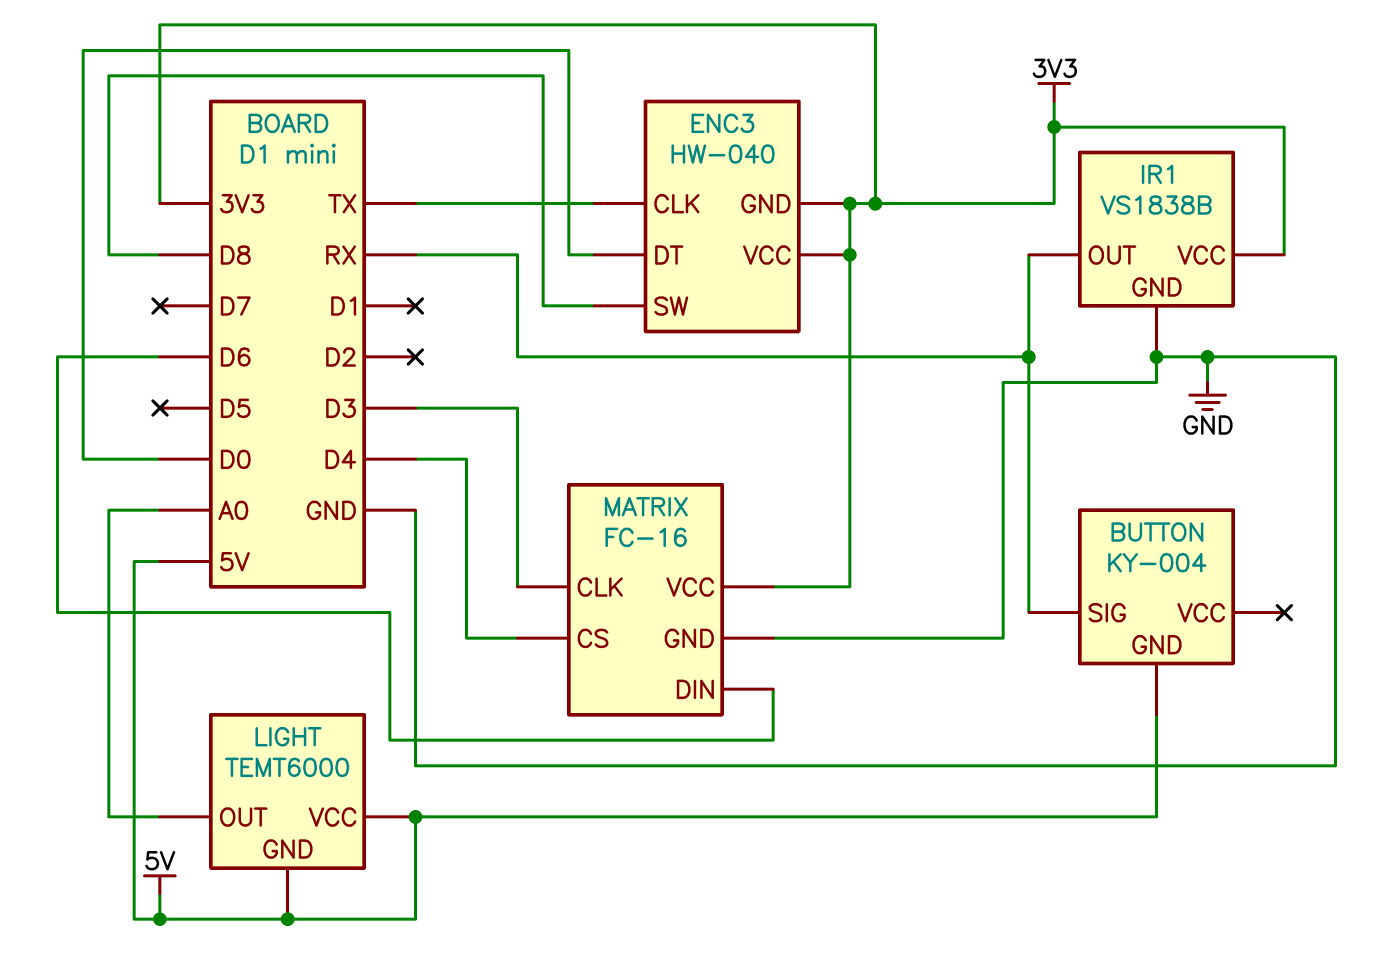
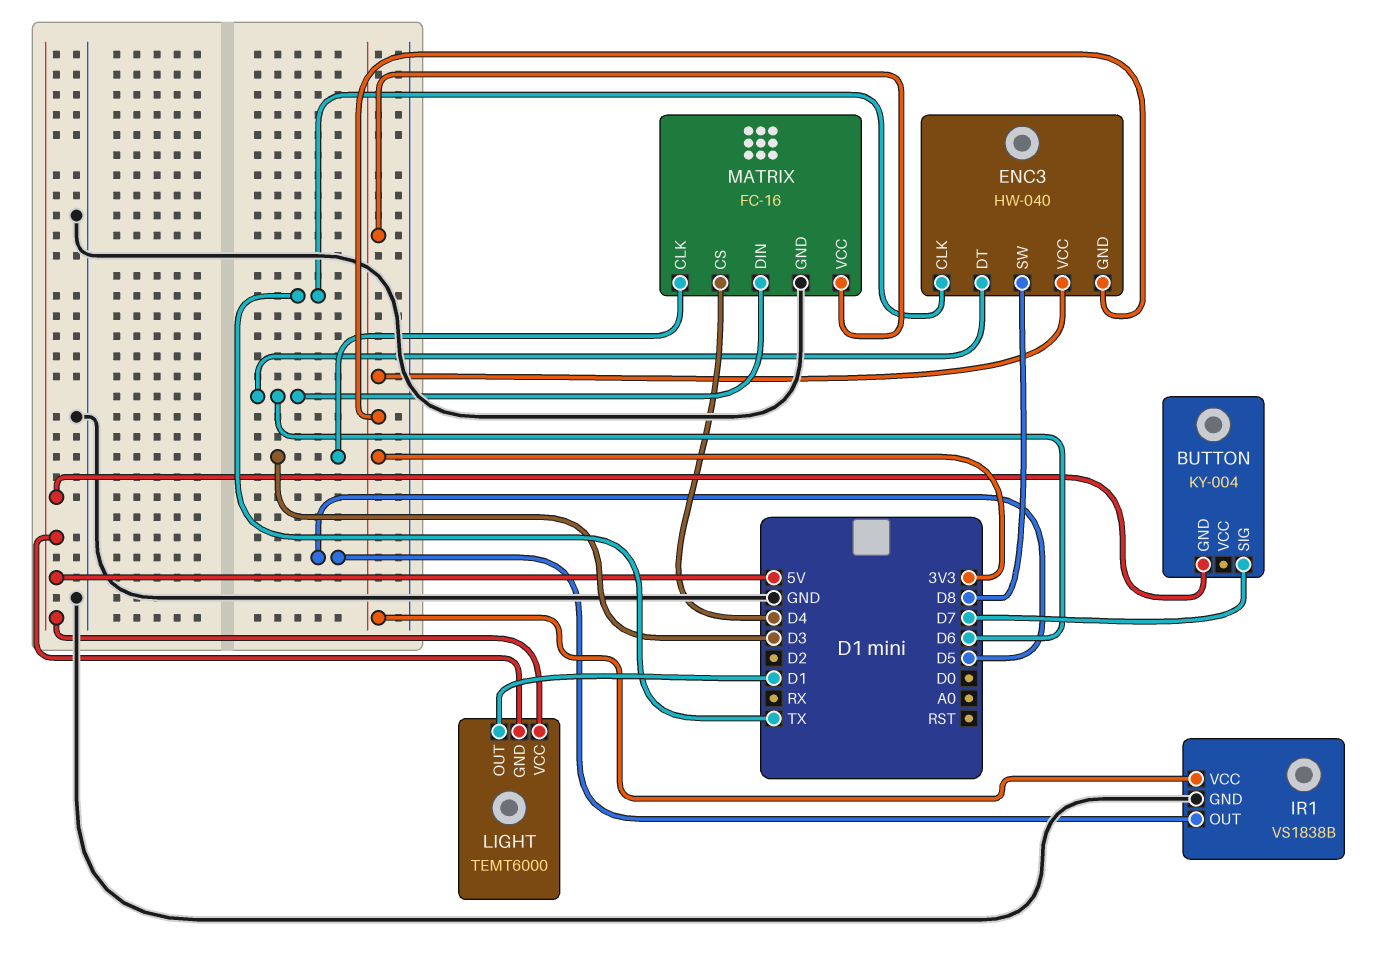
BUTTON pin SIG: RX -> D7
ENC3 pin DT: D0 -> D6
IR1 pin OUT: RX -> D5
LIGHT pin OUT: A0 -> D1

